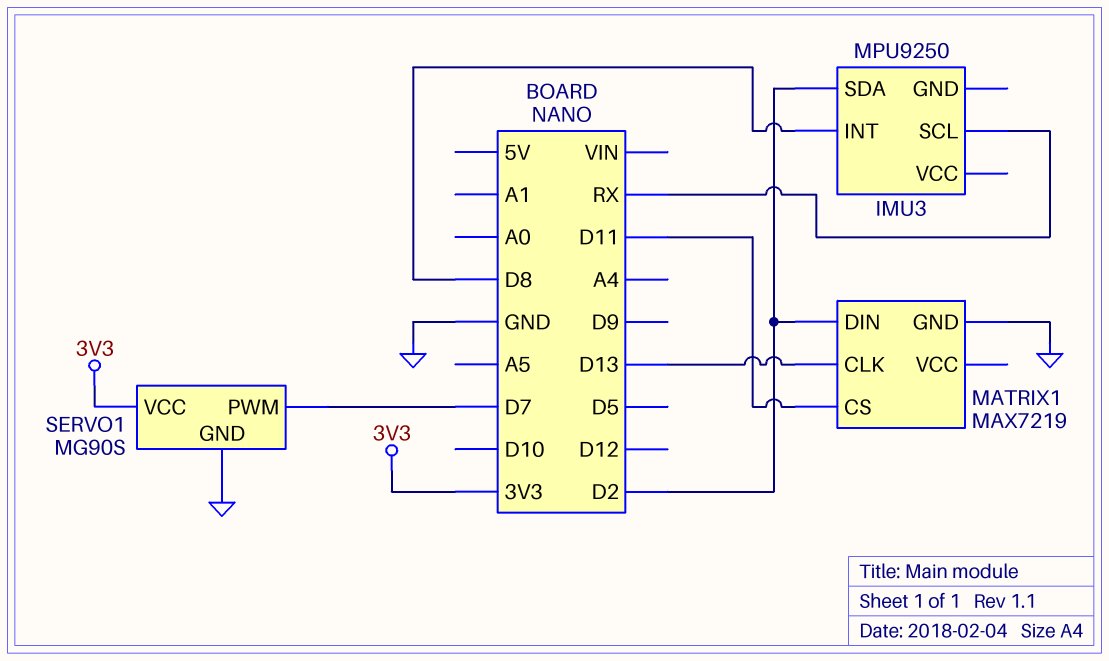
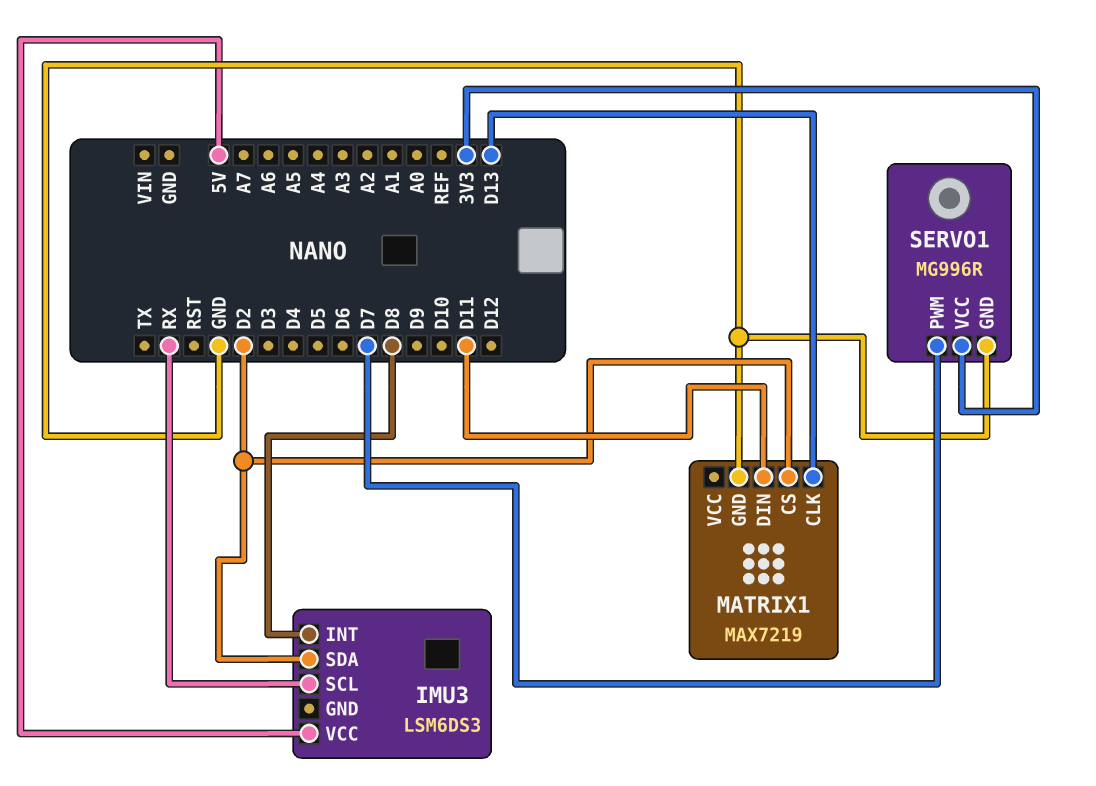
IMU3: MPU9250 -> LSM6DS3
IMU3 pin VCC: none -> 5V
MATRIX1 pin CS: D11 -> D2
MATRIX1 pin DIN: D2 -> D11
SERVO1: MG90S -> MG996R

